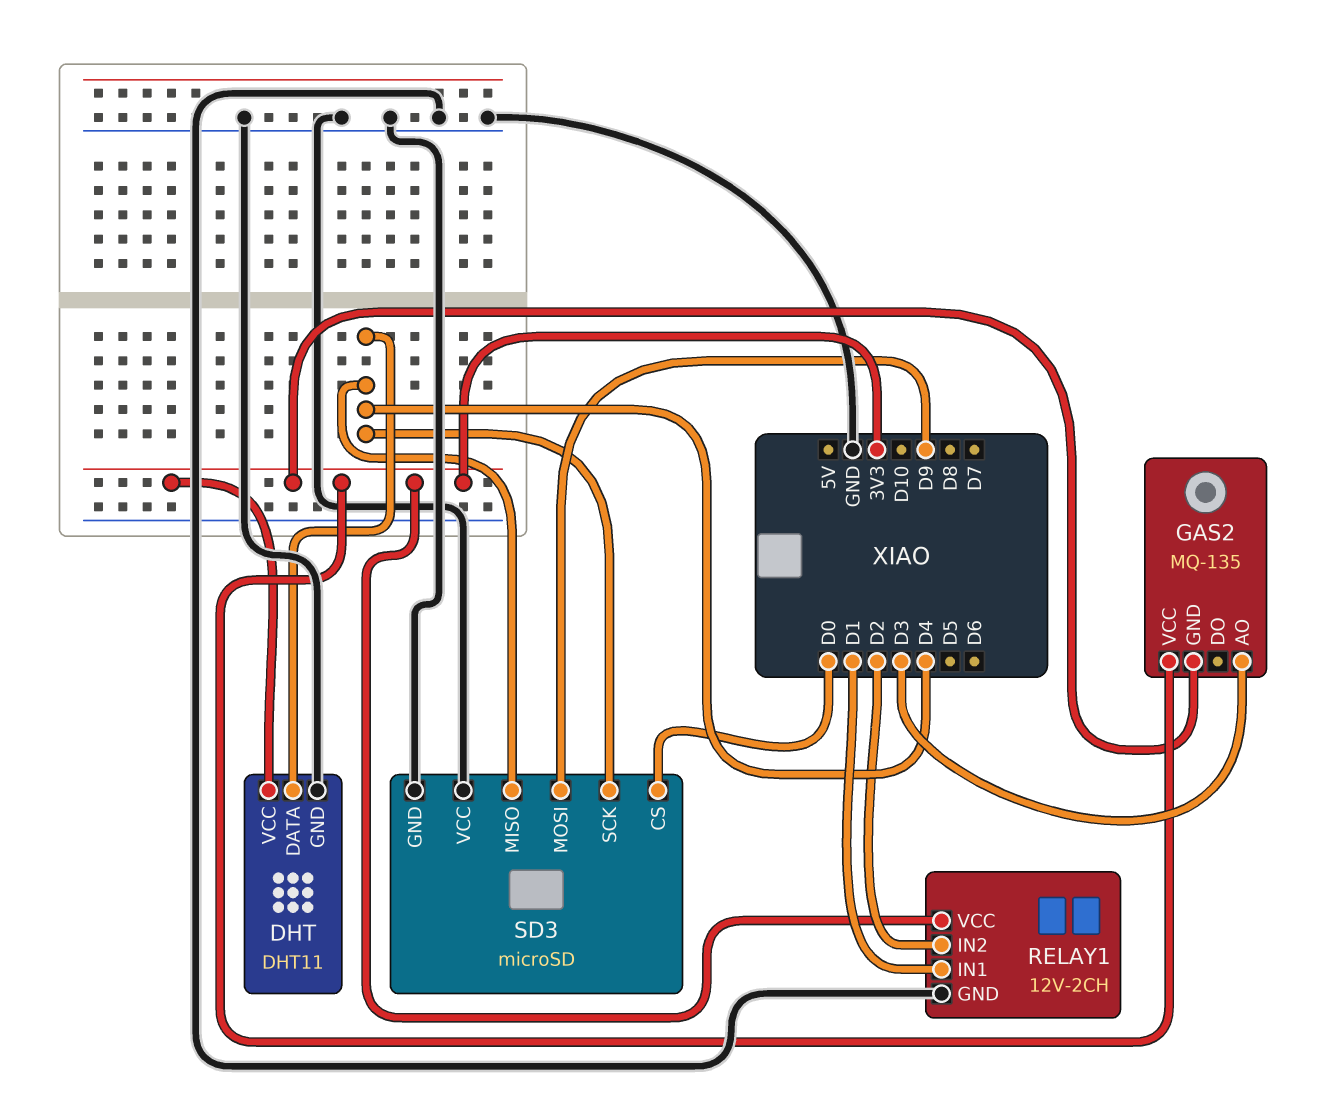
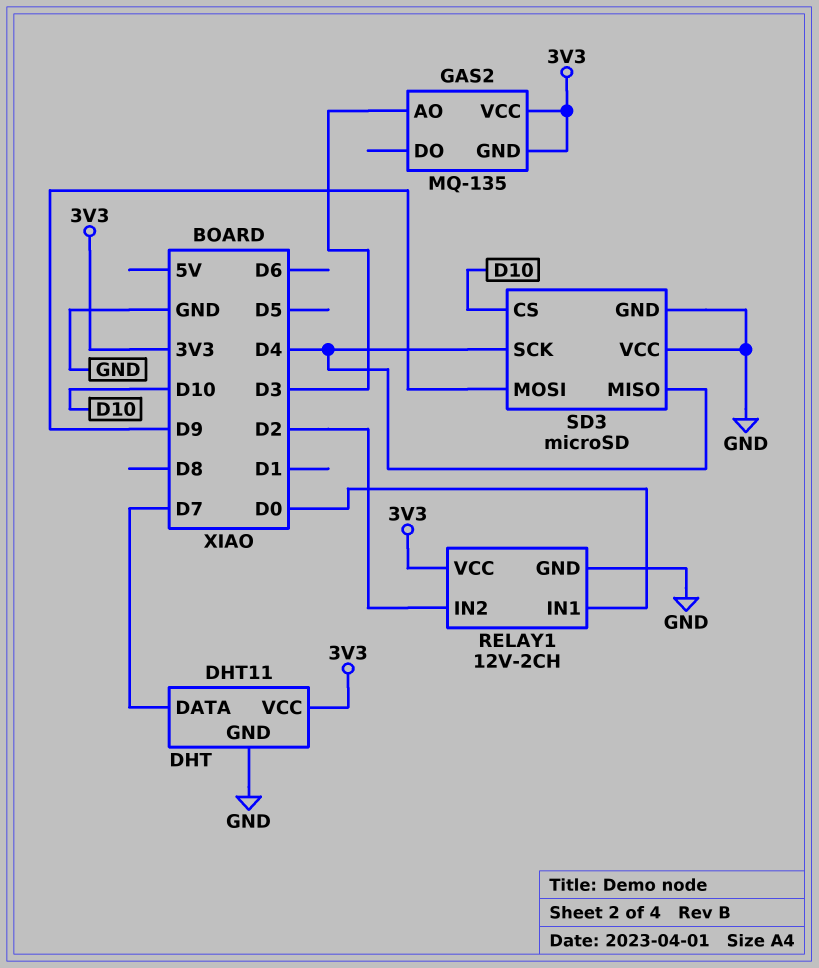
DHT pin DATA: D4 -> D7
RELAY1 pin IN1: D1 -> D0
SD3 pin CS: D0 -> D10

